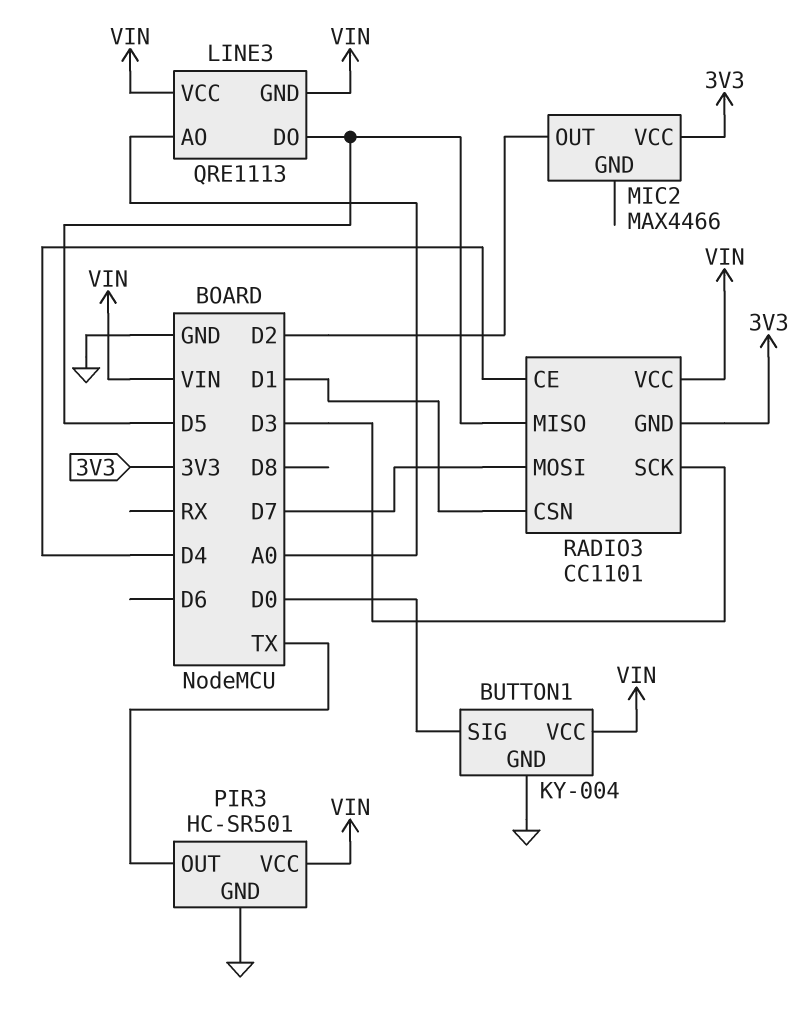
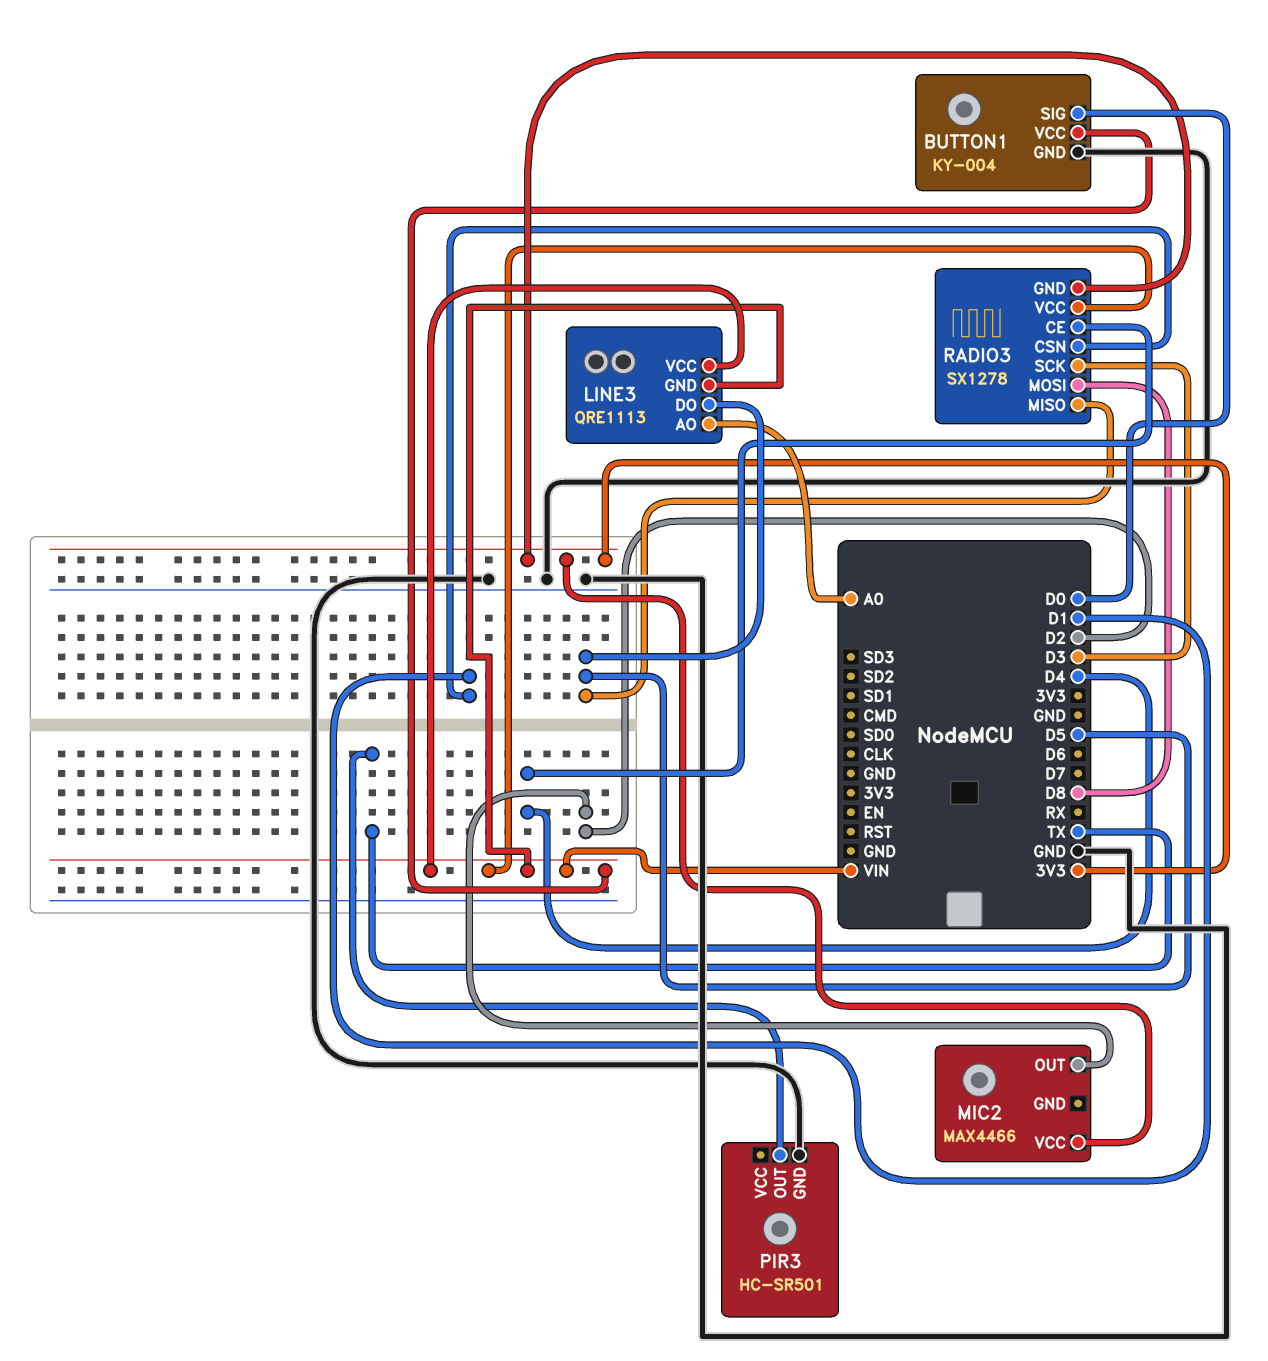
PIR3 pin VCC: VIN -> none
RADIO3: CC1101 -> SX1278
RADIO3 pin MOSI: D7 -> D8

